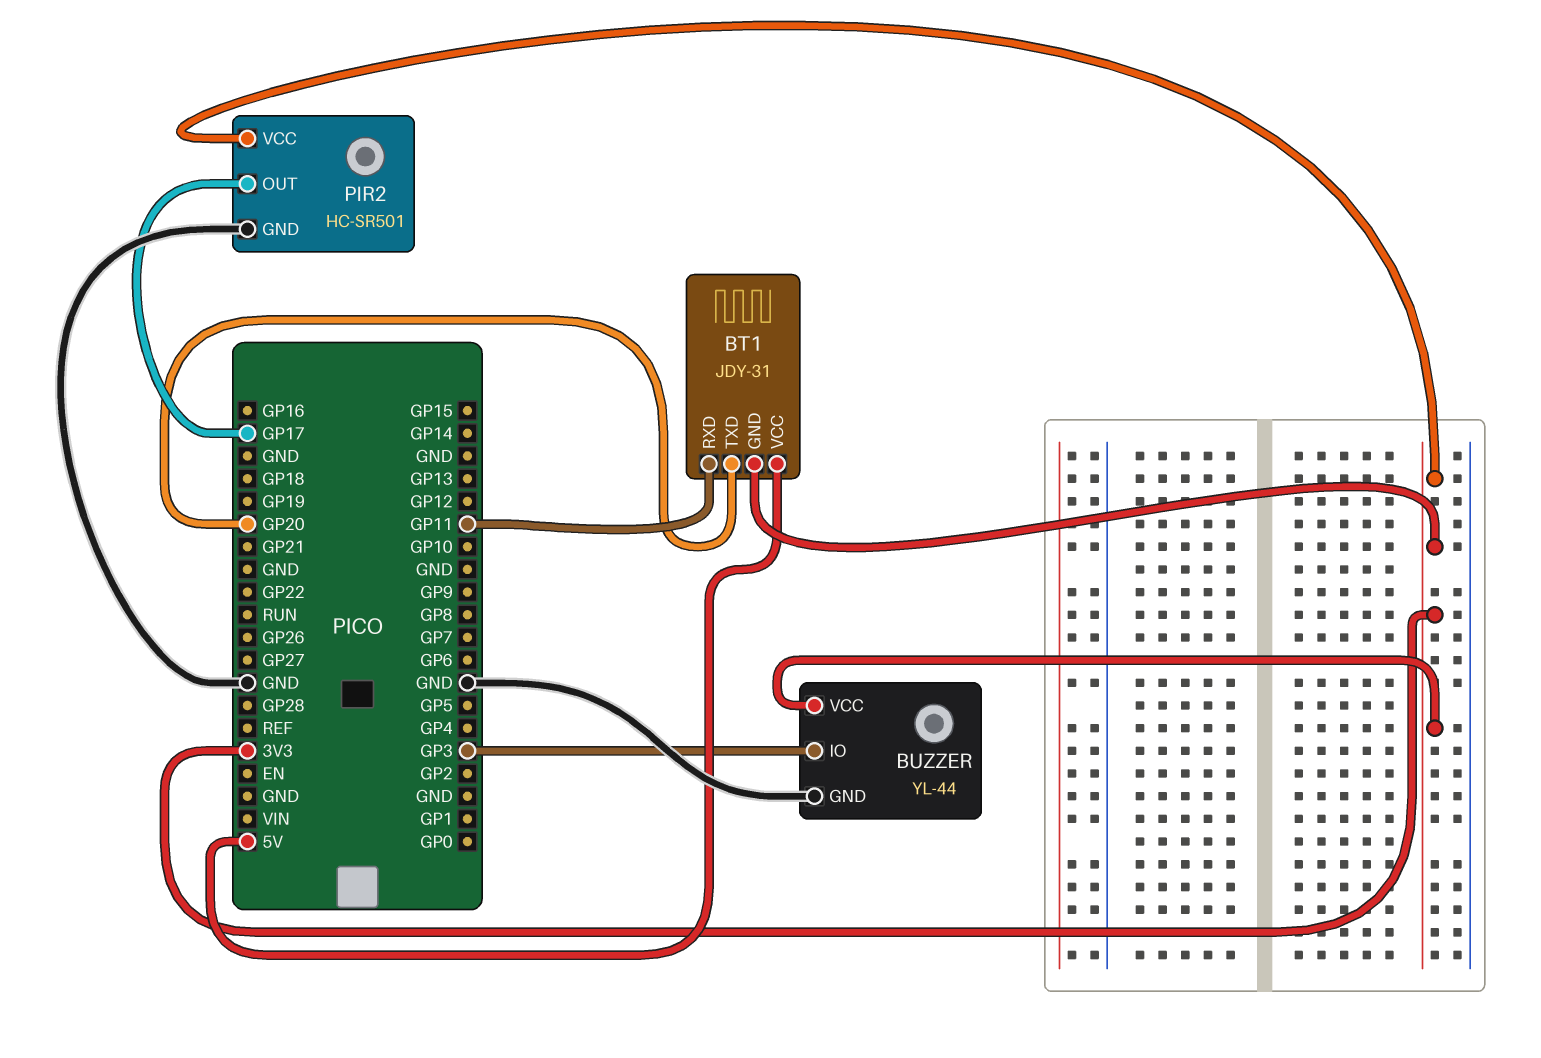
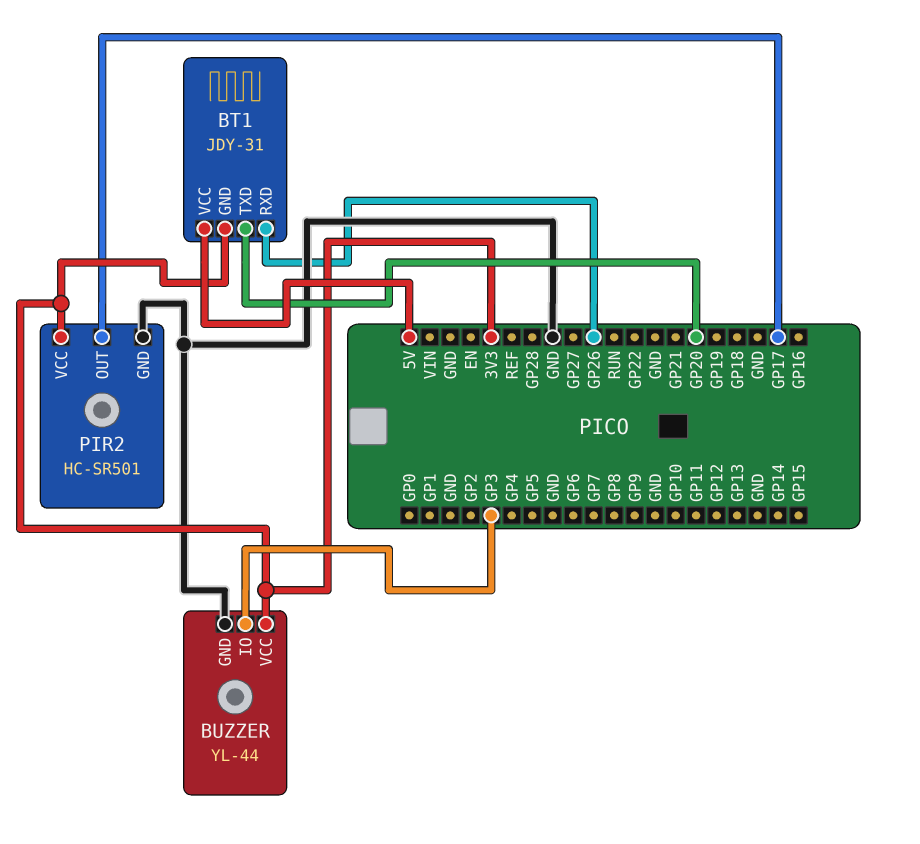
BT1 pin RXD: GP11 -> GP26

